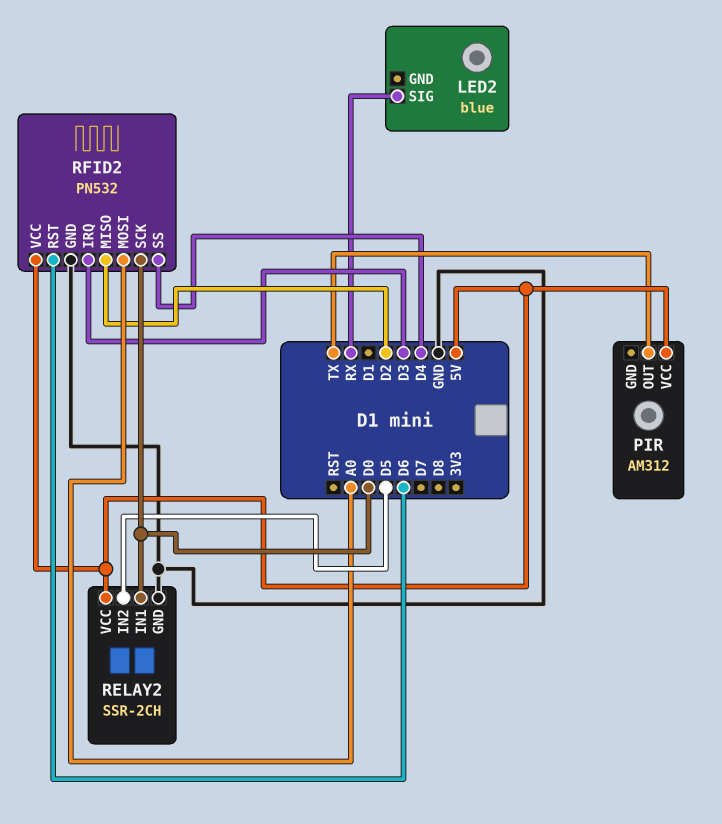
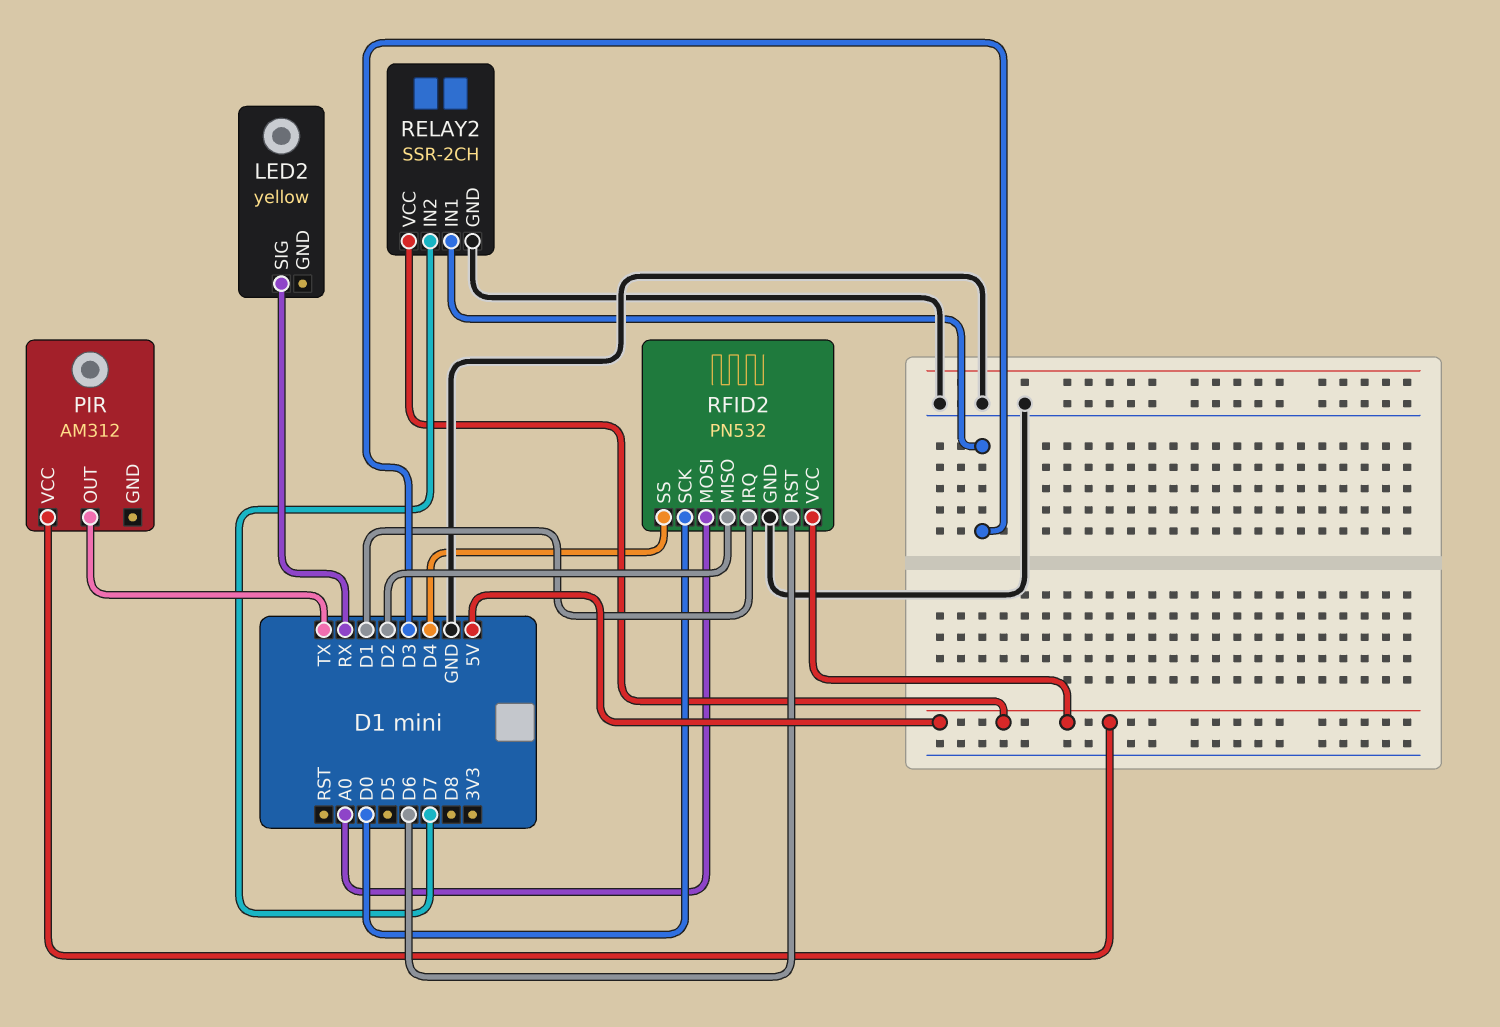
LED2: blue -> yellow
RELAY2 pin IN1: D0 -> D3
RELAY2 pin IN2: D5 -> D7
RFID2 pin IRQ: D3 -> D1

